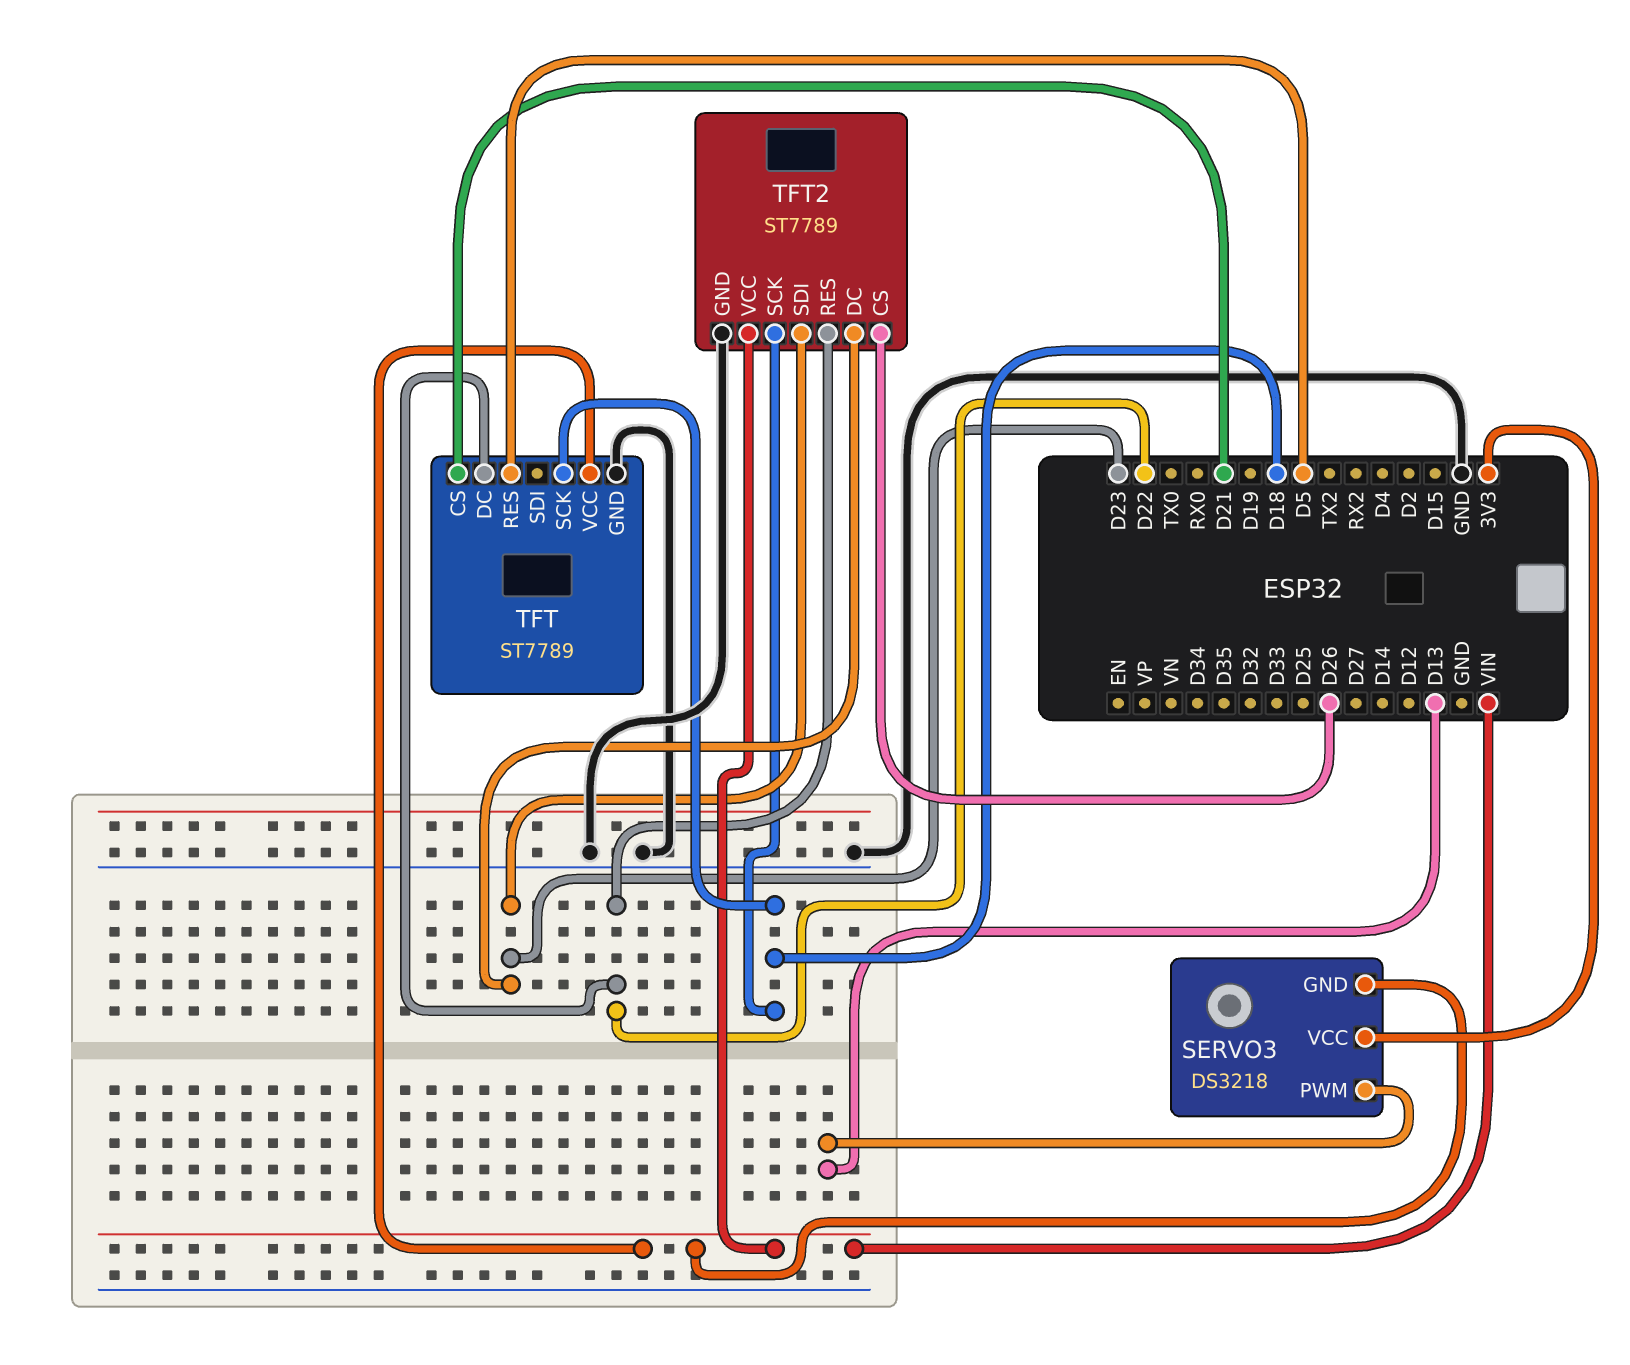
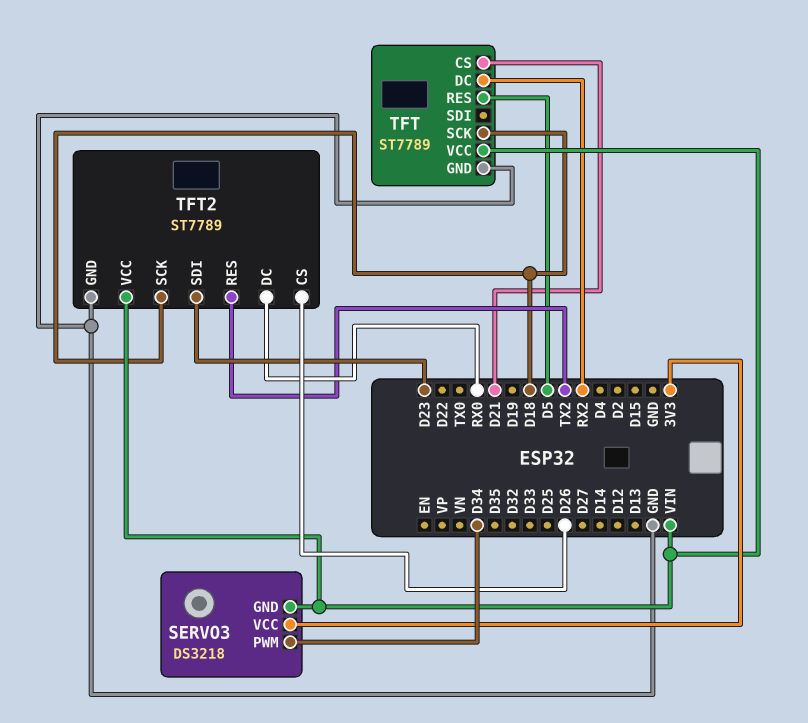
SERVO3 pin PWM: D13 -> D34
TFT pin DC: D22 -> RX2
TFT2 pin DC: D23 -> RX0
TFT2 pin RES: D22 -> TX2

